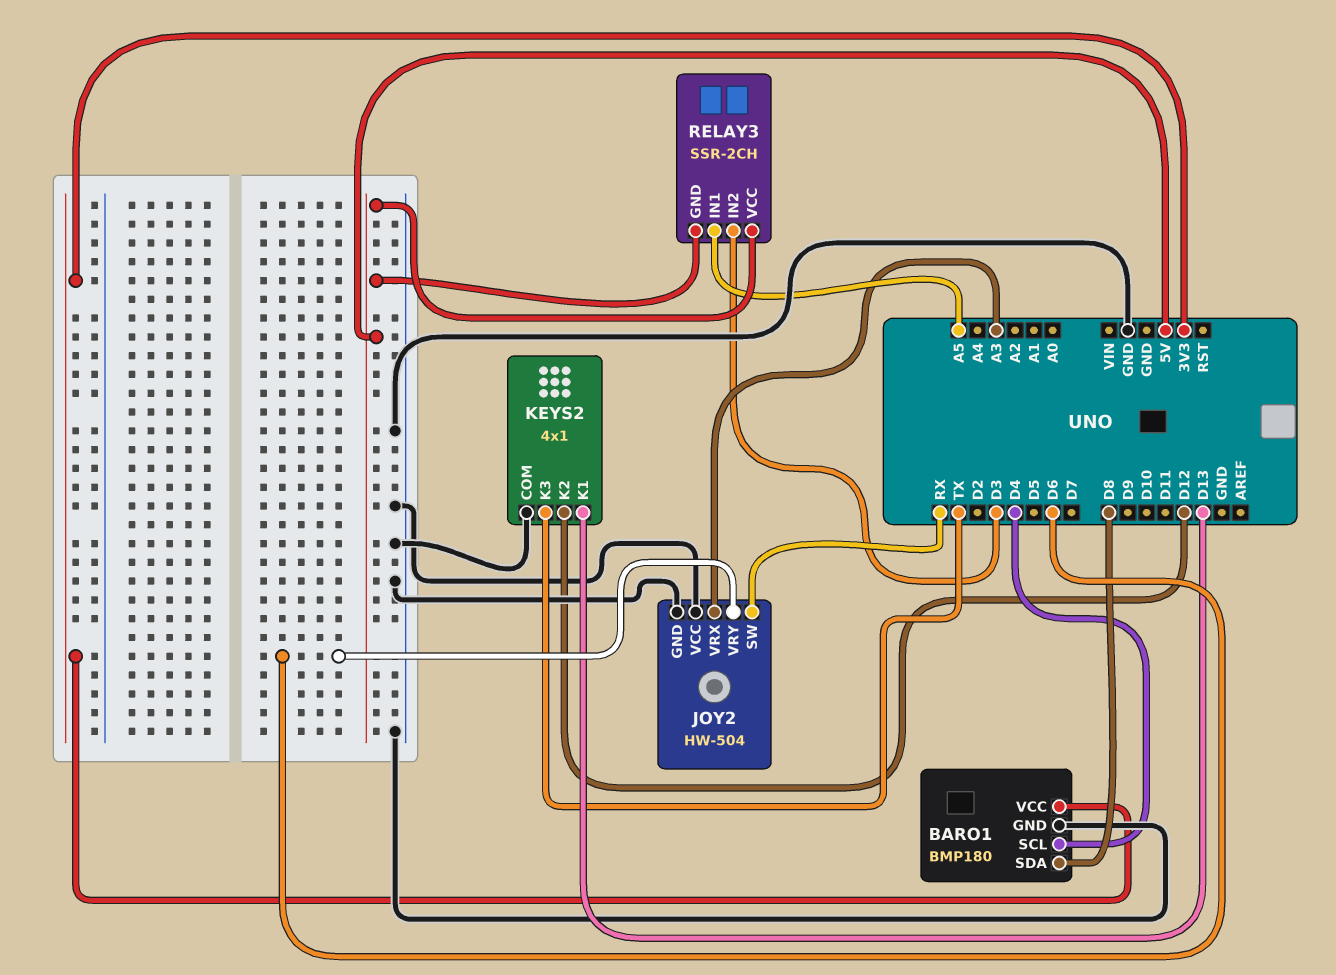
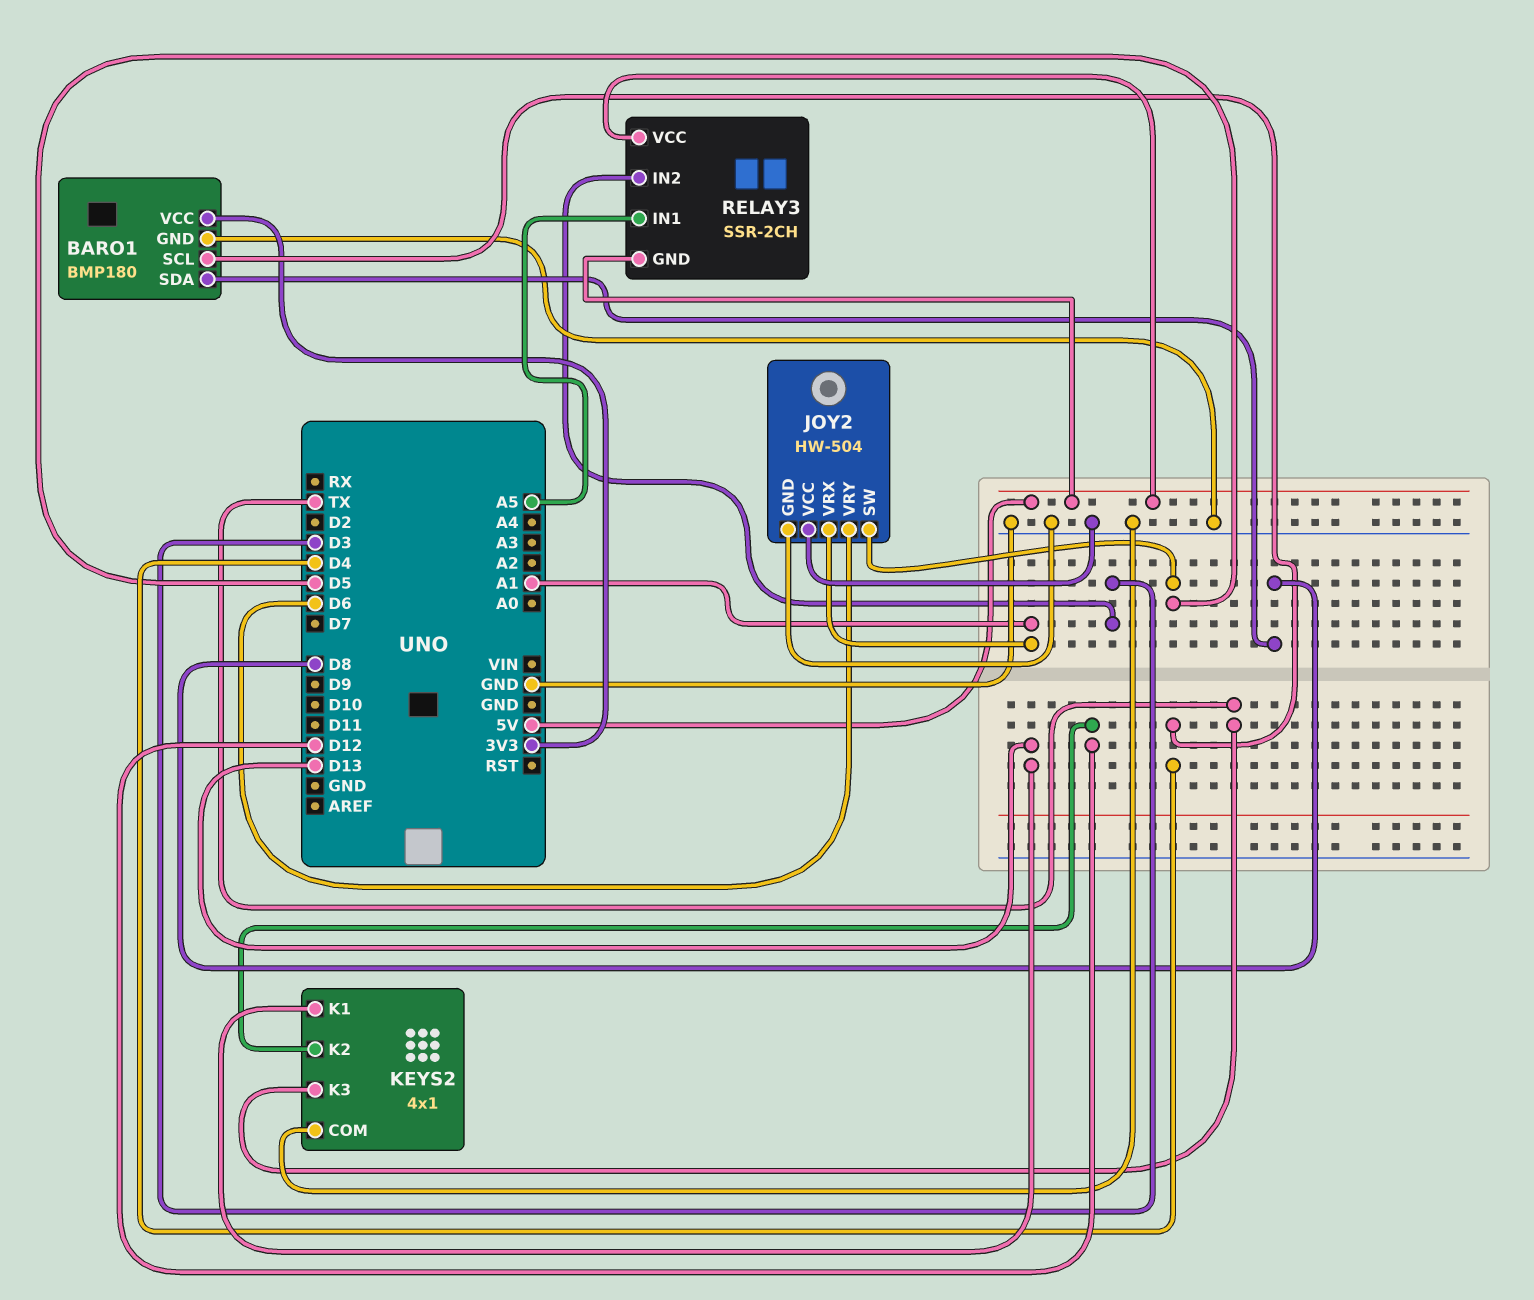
JOY2 pin SW: RX -> D5
JOY2 pin VRX: A3 -> A1

